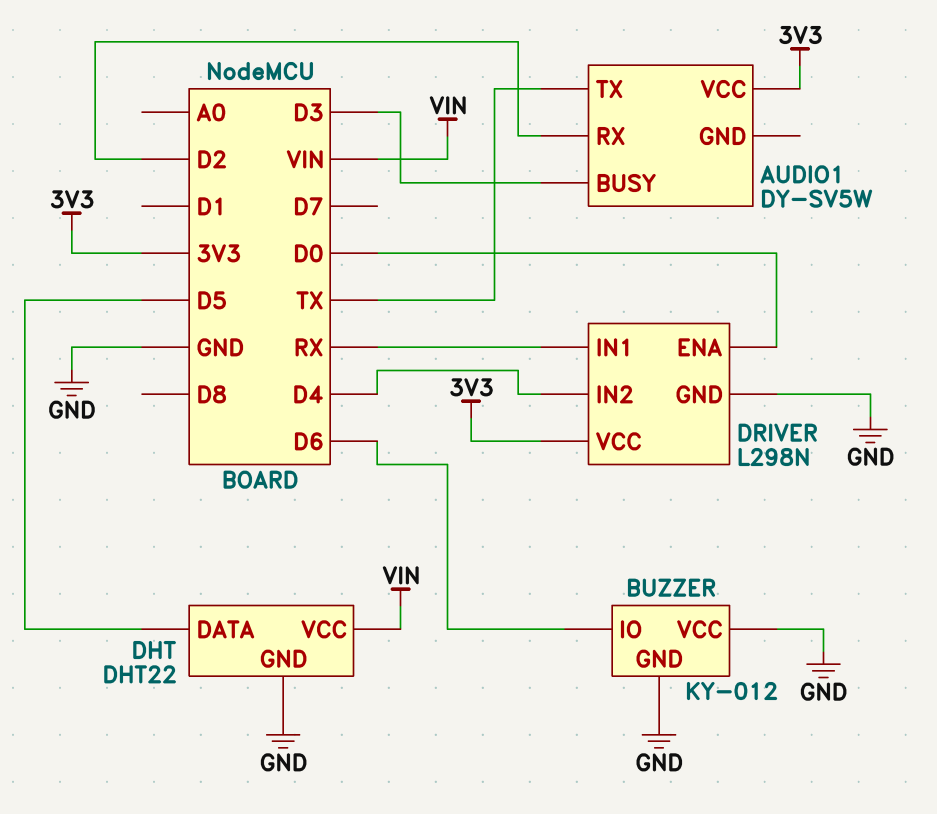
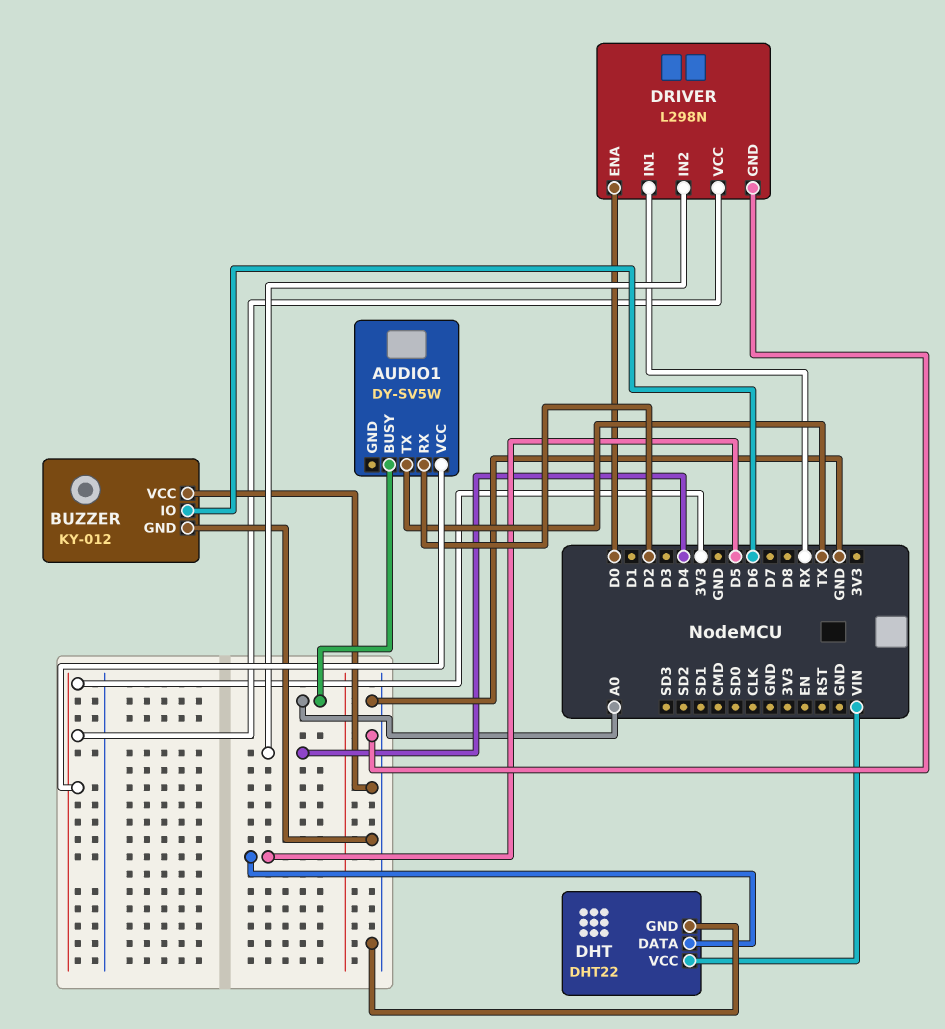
AUDIO1 pin BUSY: D3 -> A0

